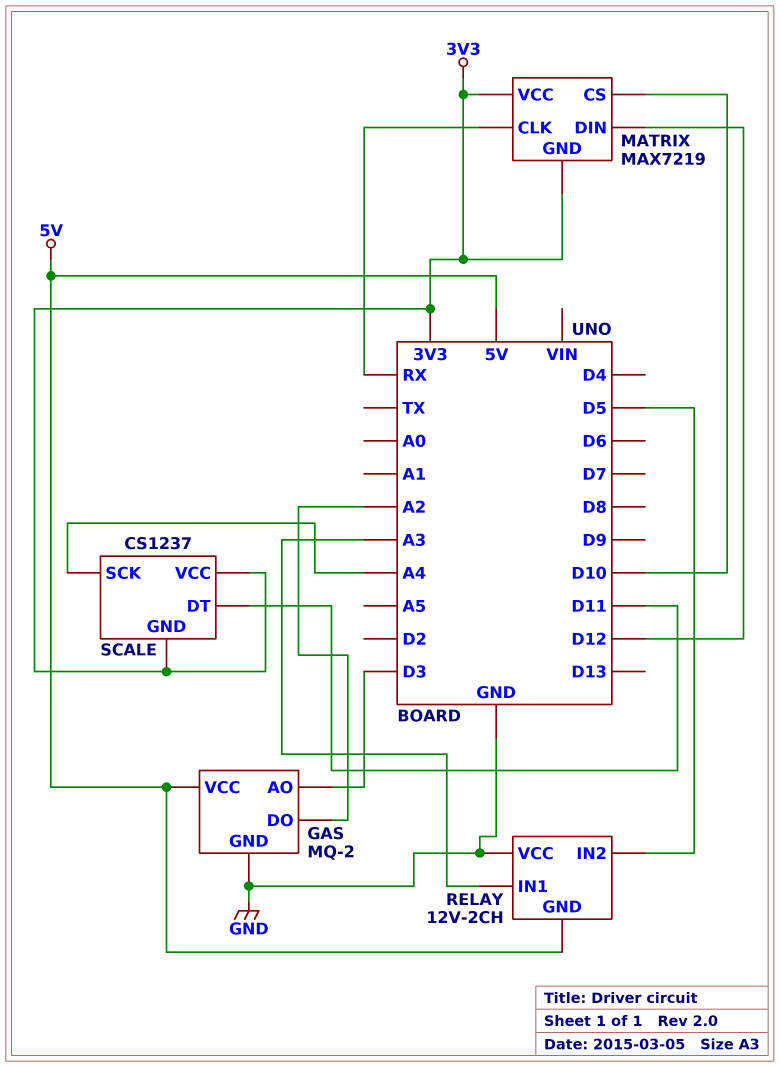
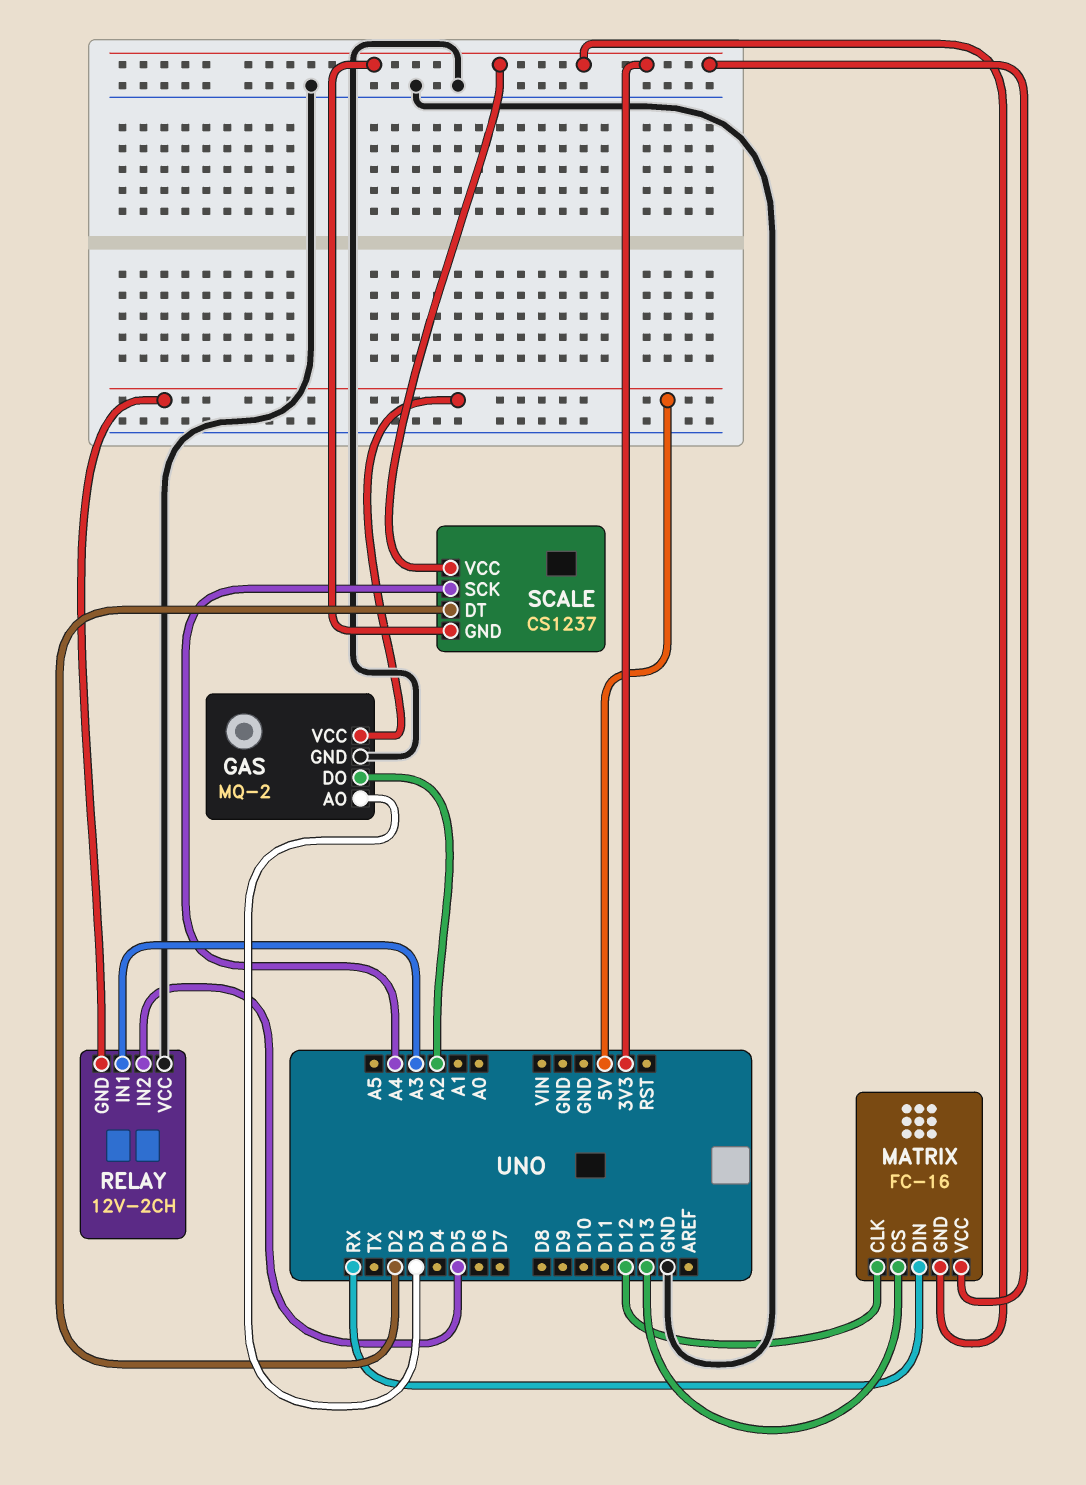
MATRIX: MAX7219 -> FC-16
MATRIX pin CLK: RX -> D12
MATRIX pin CS: D10 -> D13
MATRIX pin DIN: D12 -> RX
SCALE pin DT: D11 -> D2

